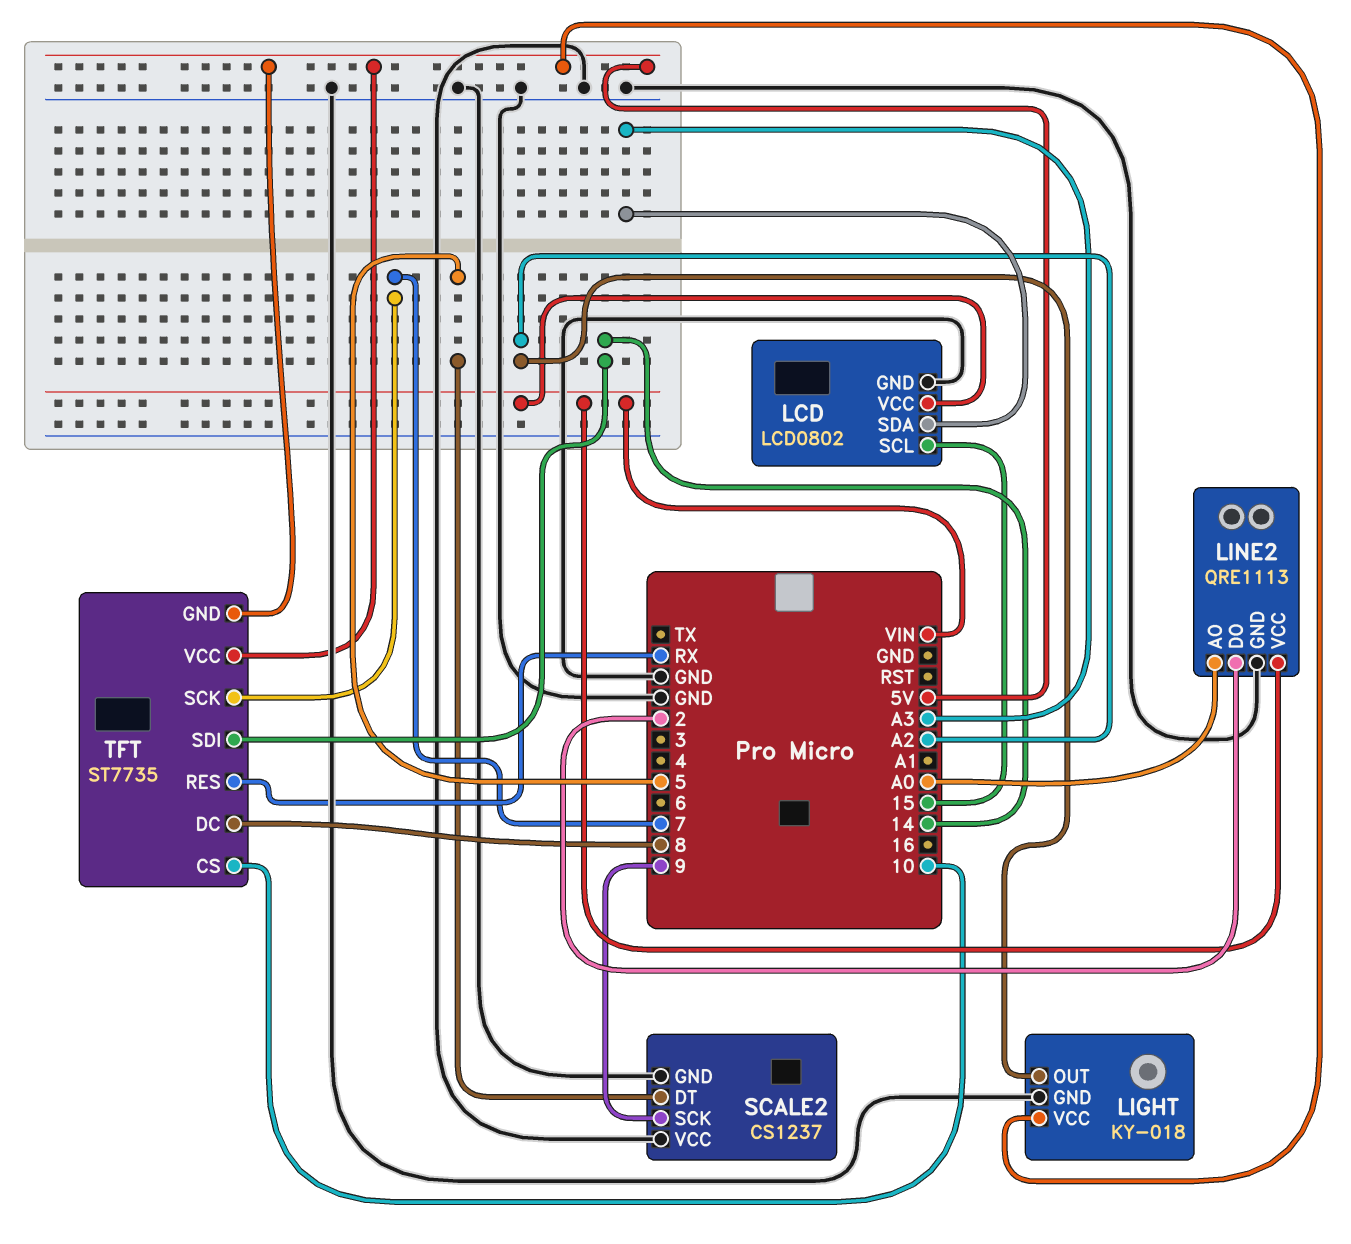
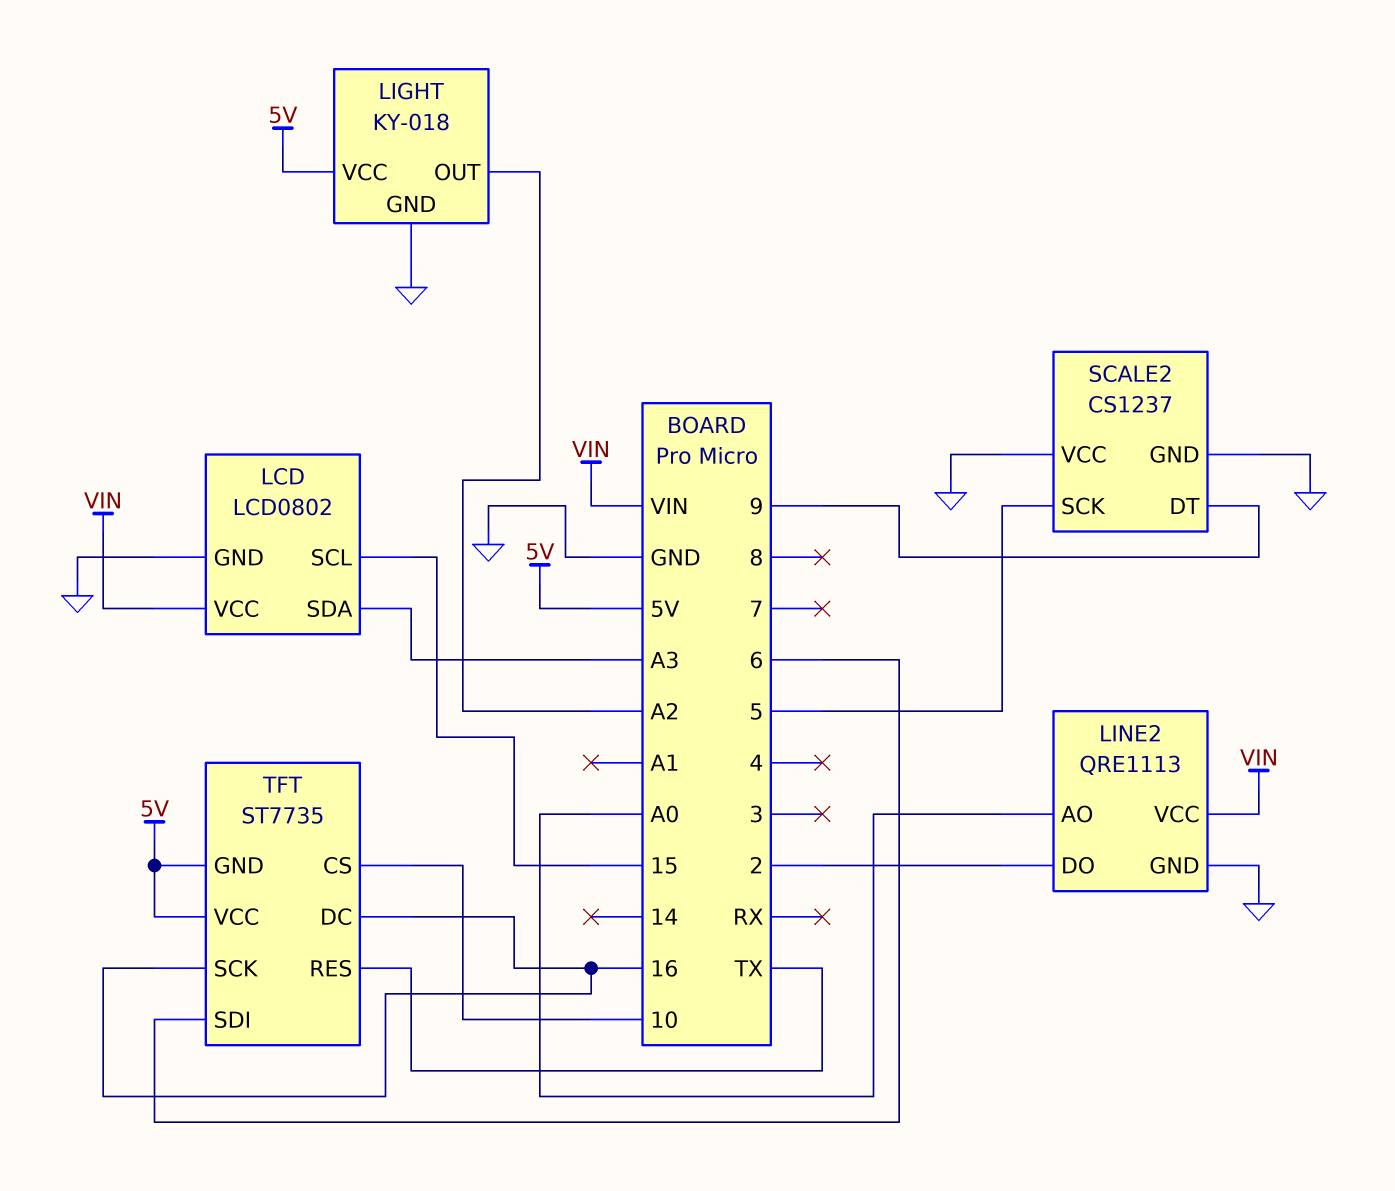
SCALE2 pin DT: 5 -> 9
SCALE2 pin SCK: 9 -> 5
TFT pin DC: 8 -> 16
TFT pin RES: RX -> TX
TFT pin SCK: 7 -> 16
TFT pin SDI: 14 -> 6

